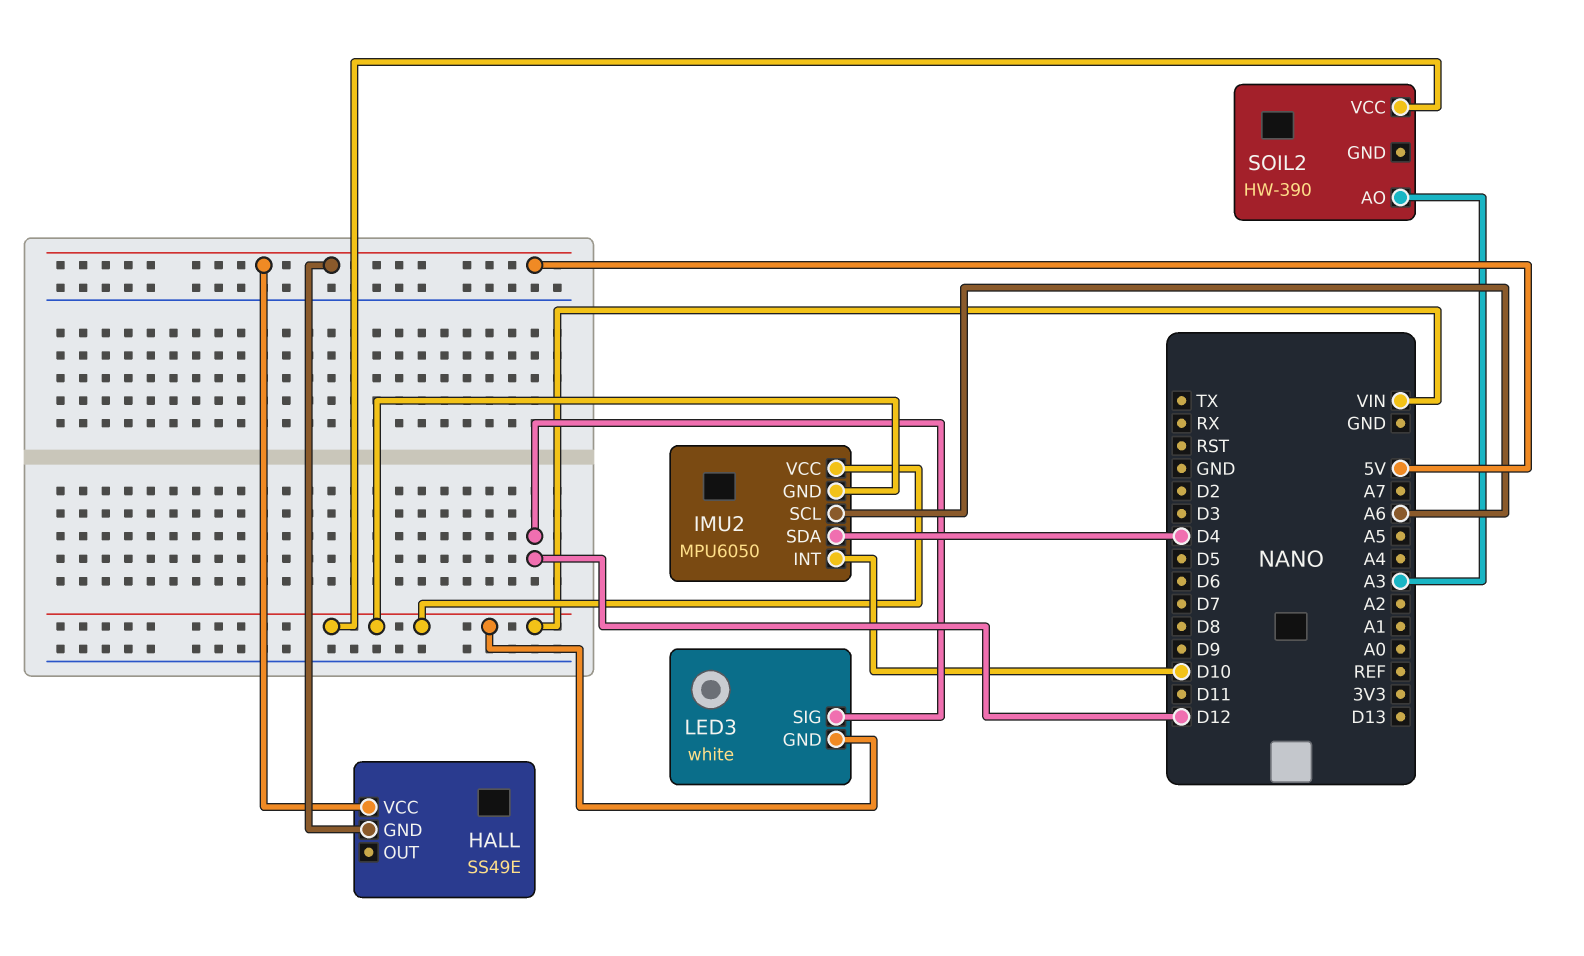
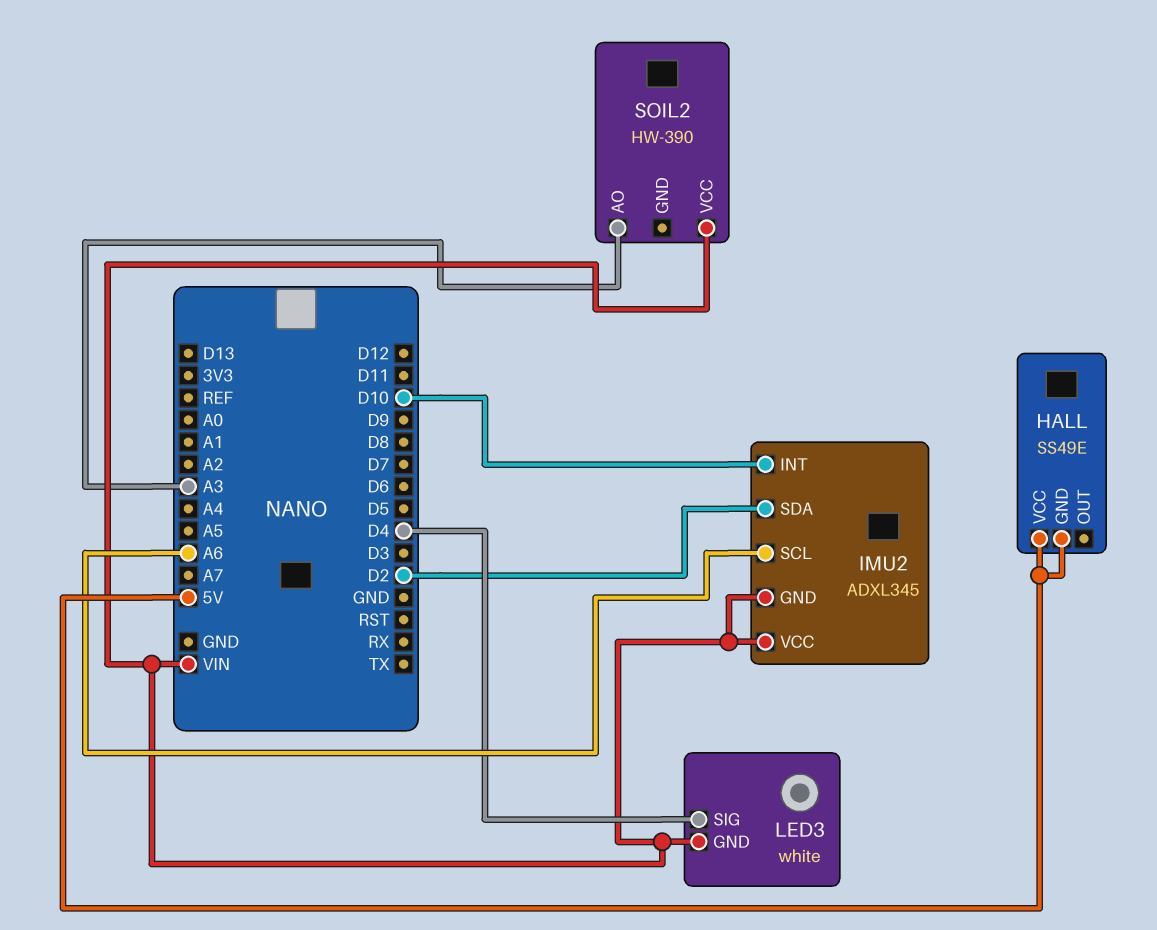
IMU2: MPU6050 -> ADXL345
IMU2 pin SDA: D4 -> D2
LED3 pin SIG: D12 -> D4

